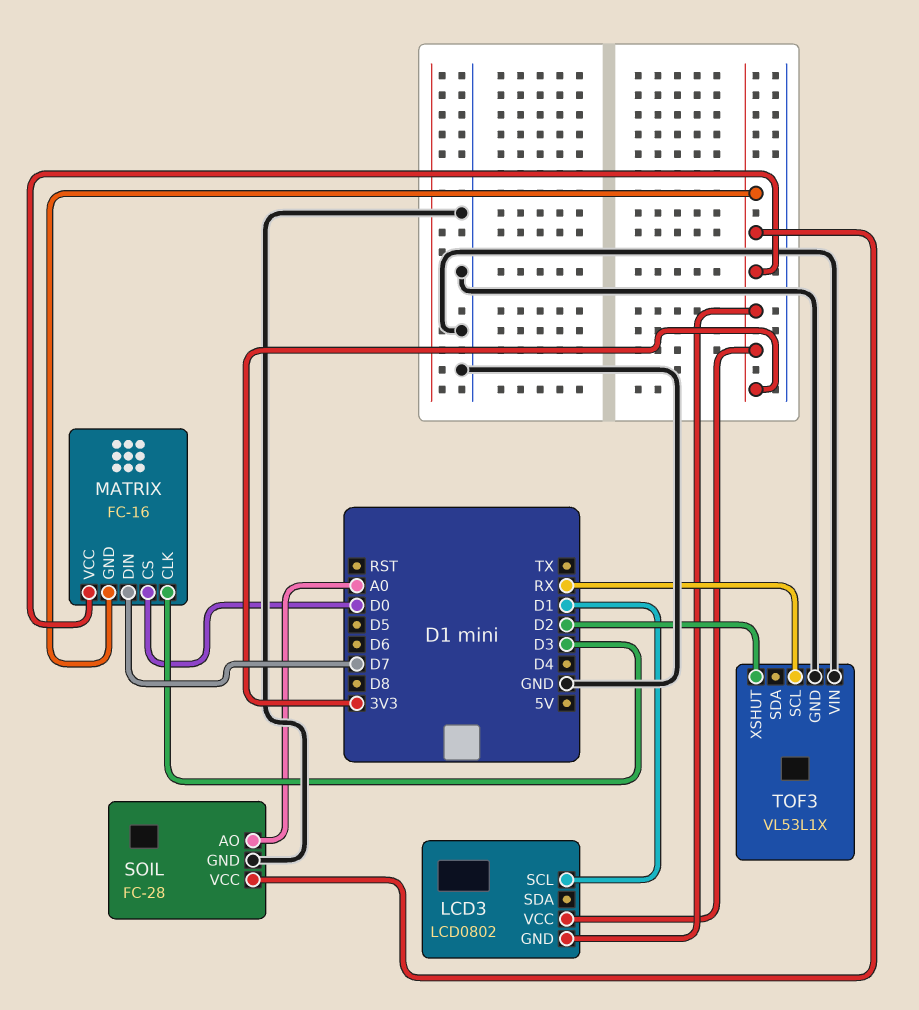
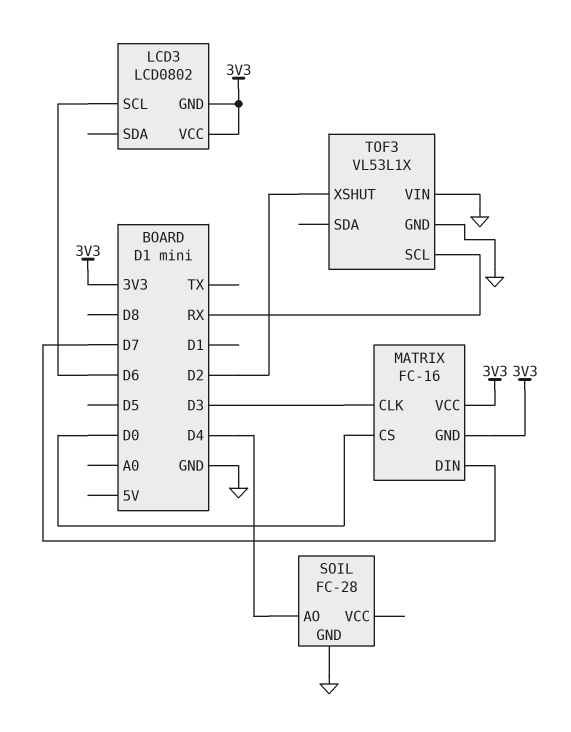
LCD3 pin SCL: D1 -> D6
SOIL pin AO: A0 -> D4
SOIL pin VCC: 3V3 -> none

